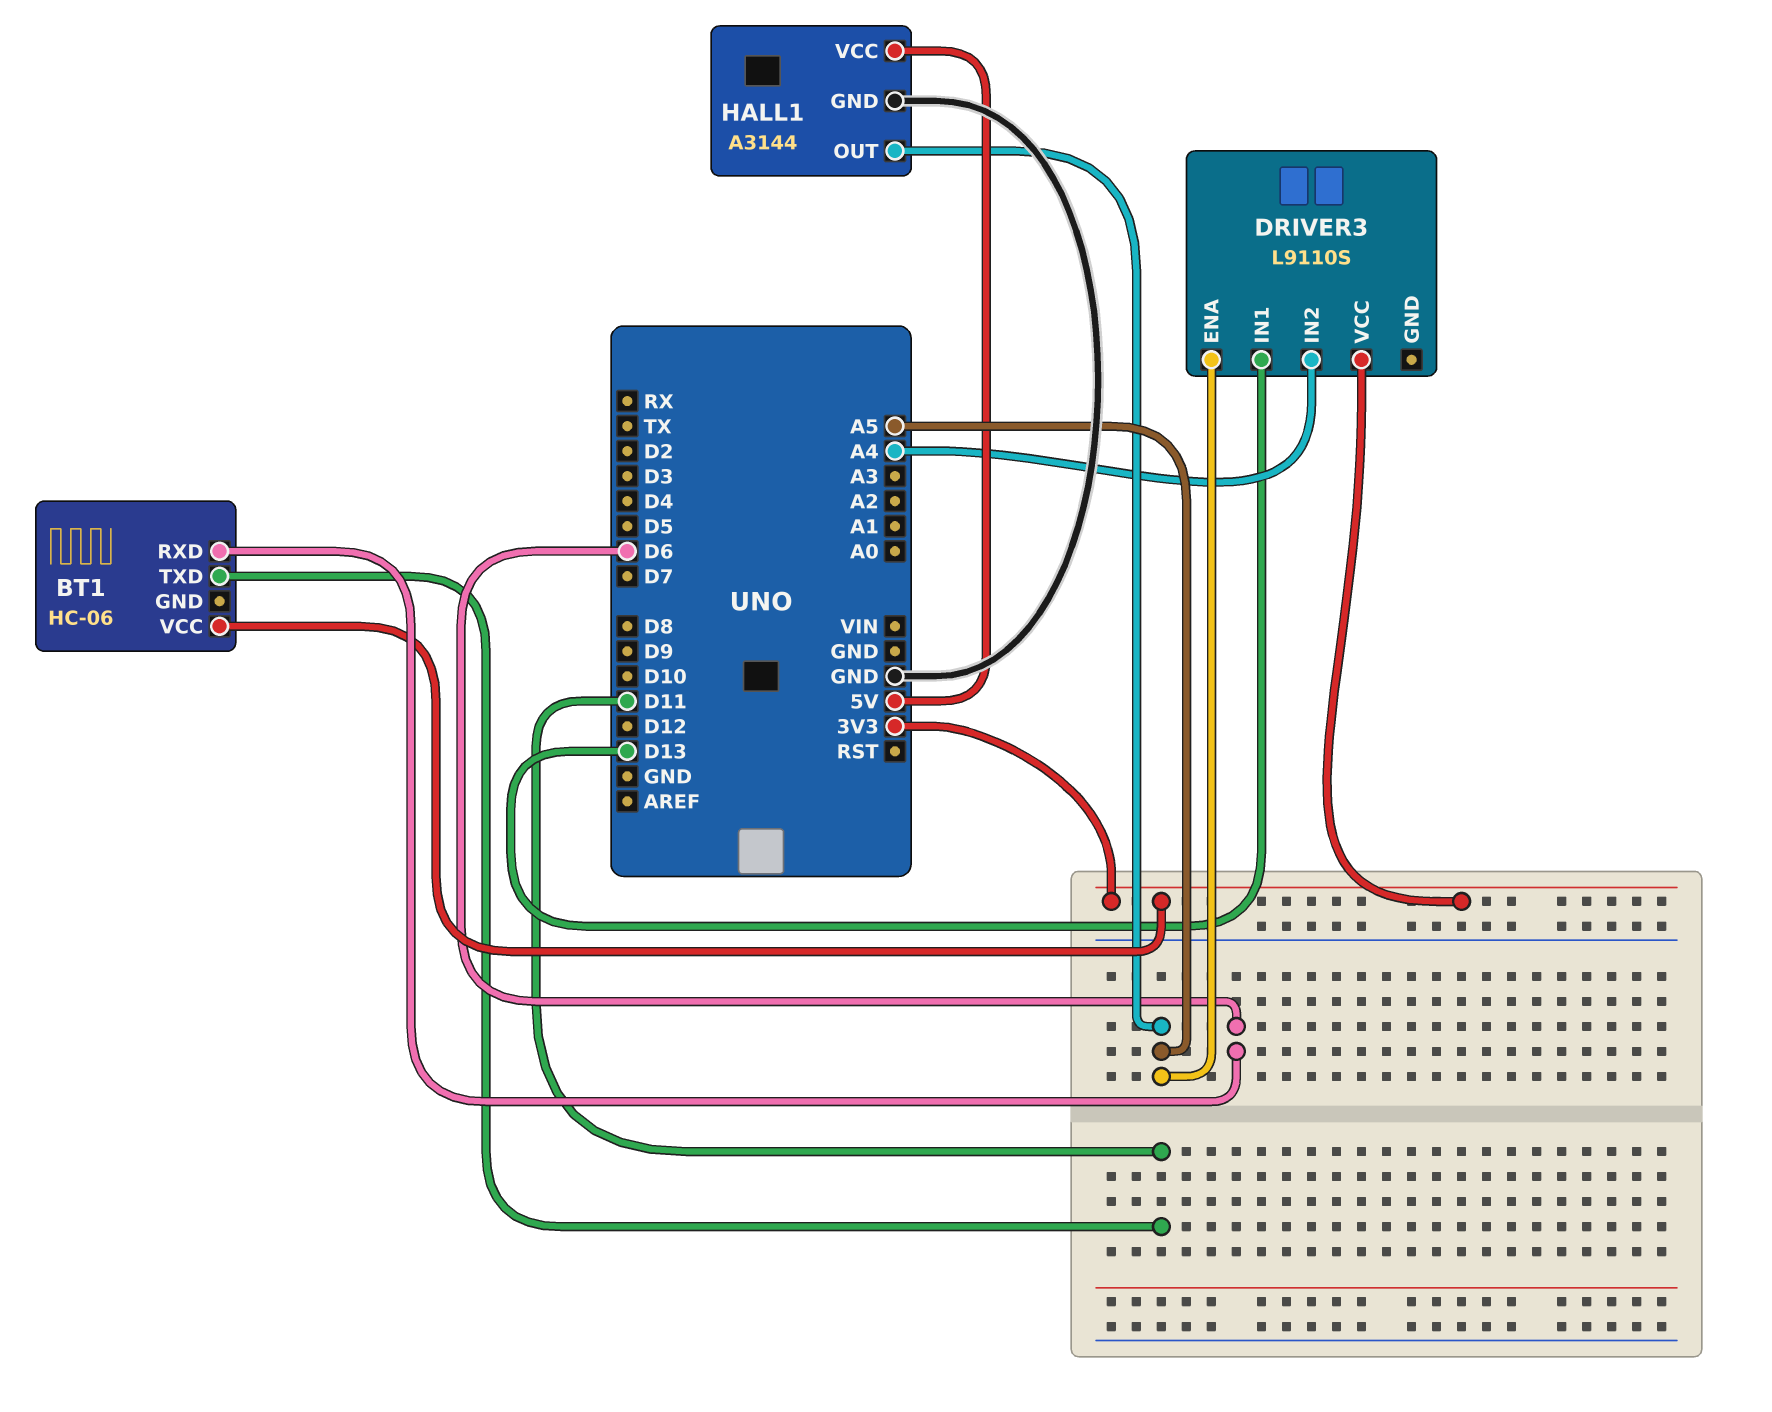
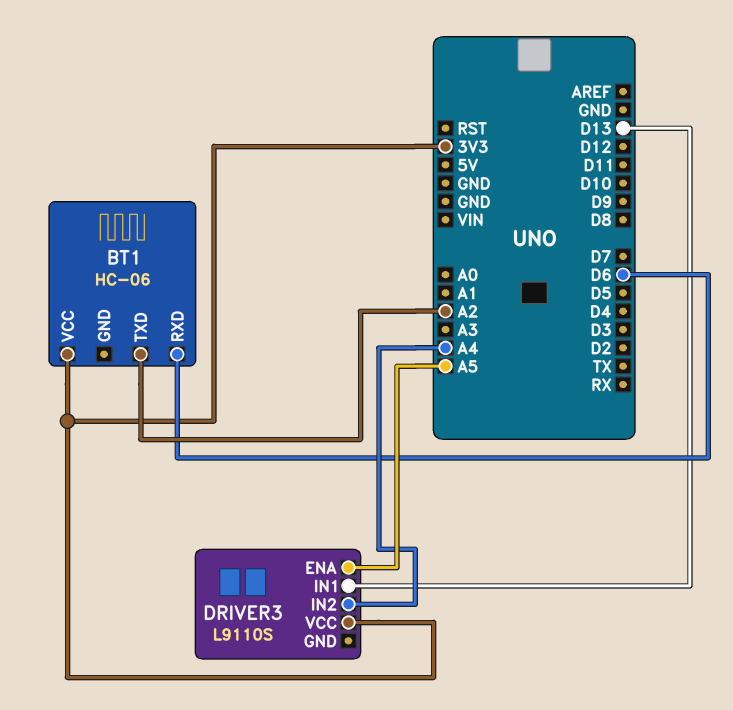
BT1 pin TXD: D11 -> A2
HALL1: A3144 -> none
HALL1 pin GND: GND -> none
HALL1 pin OUT: A5 -> none
HALL1 pin VCC: 5V -> none

